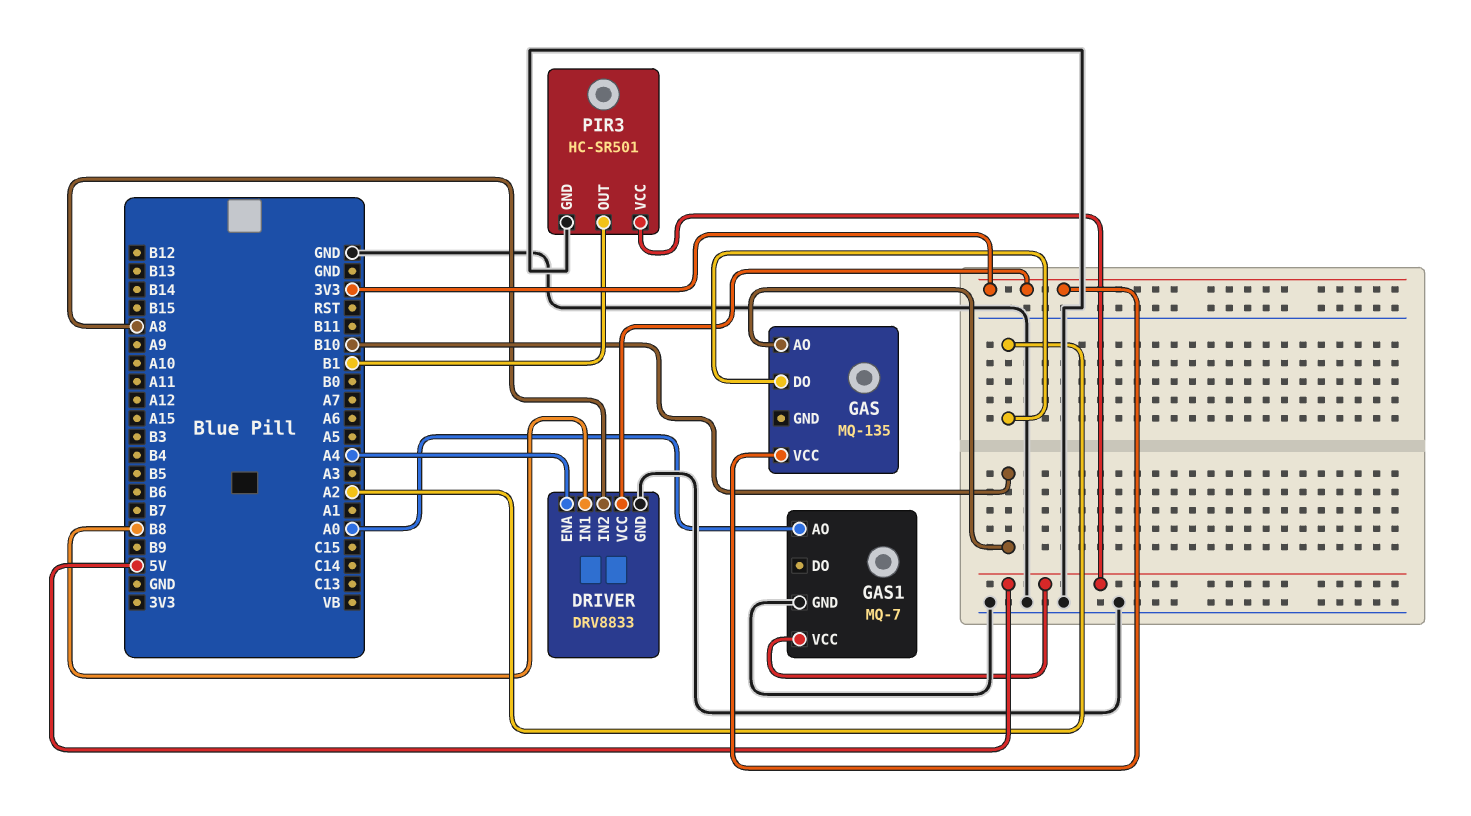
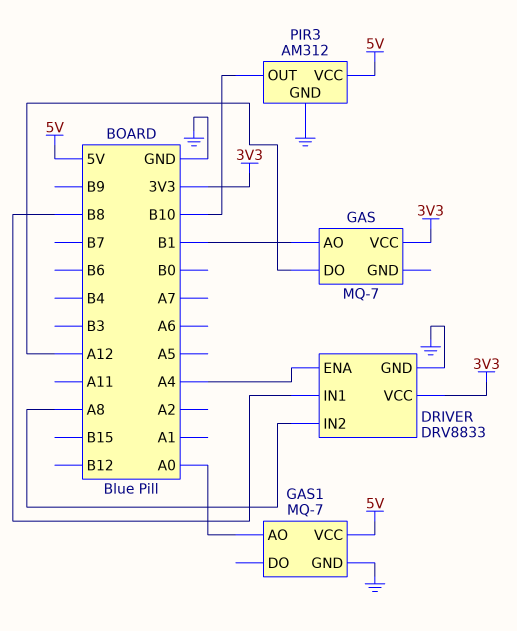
GAS: MQ-135 -> MQ-7
GAS pin AO: B10 -> B1
GAS pin DO: A2 -> A12
PIR3: HC-SR501 -> AM312
PIR3 pin OUT: B1 -> B10

